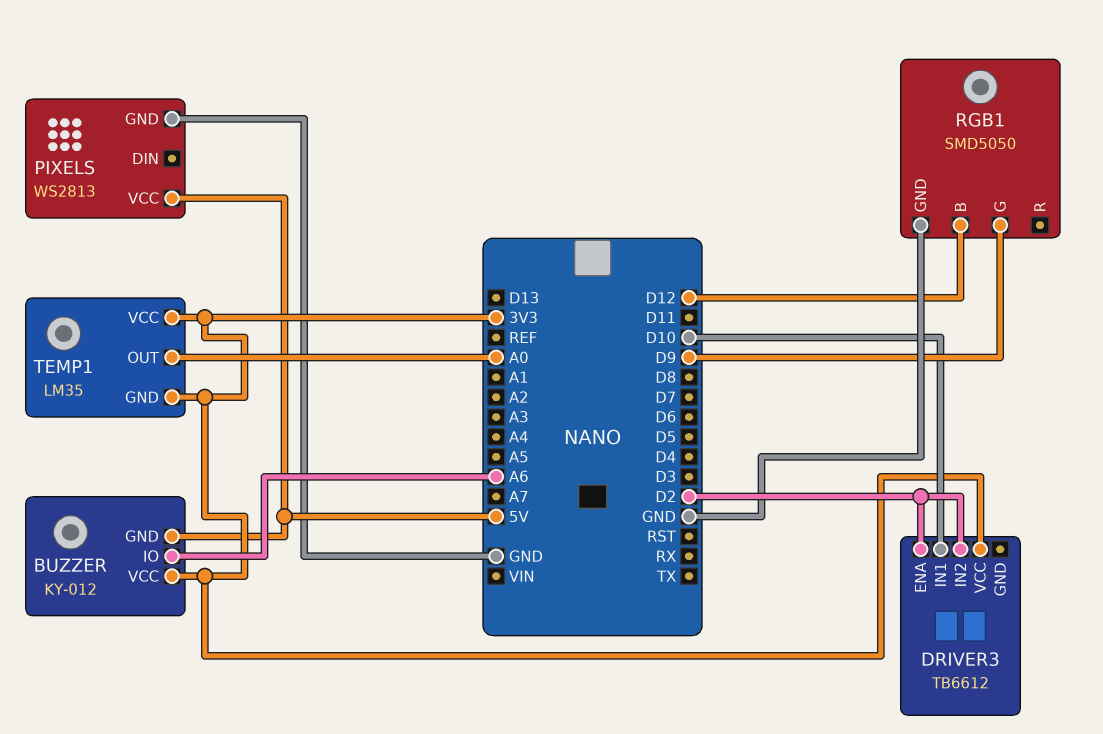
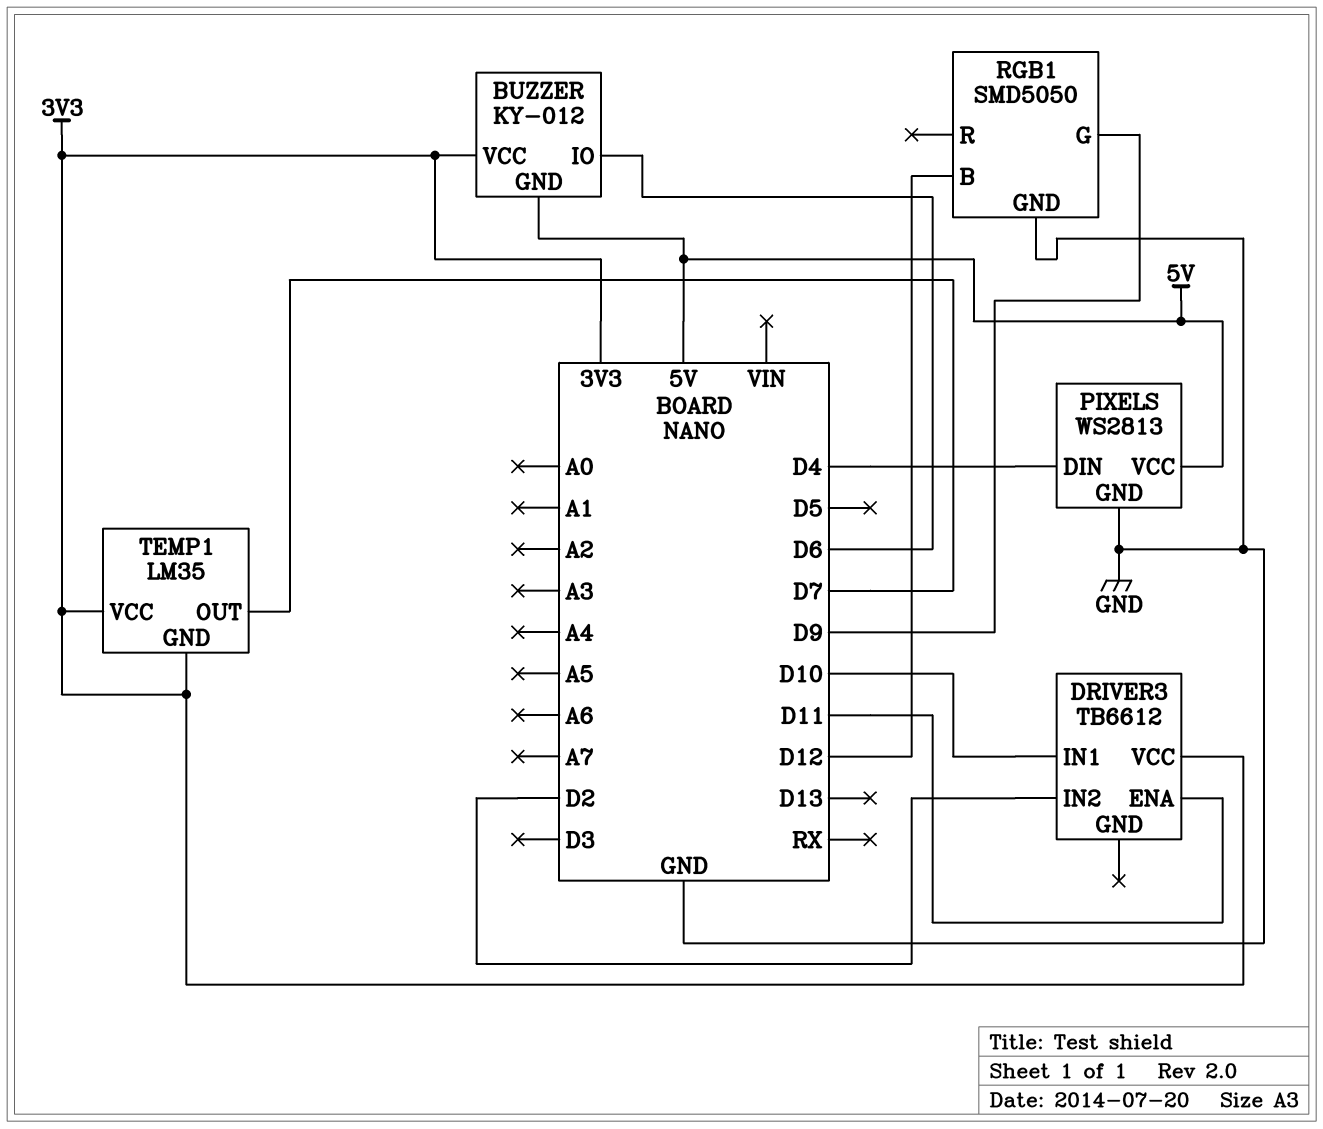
BUZZER pin IO: A6 -> D6
DRIVER3 pin ENA: D2 -> D11
PIXELS pin DIN: none -> D4
TEMP1 pin OUT: A0 -> D7

